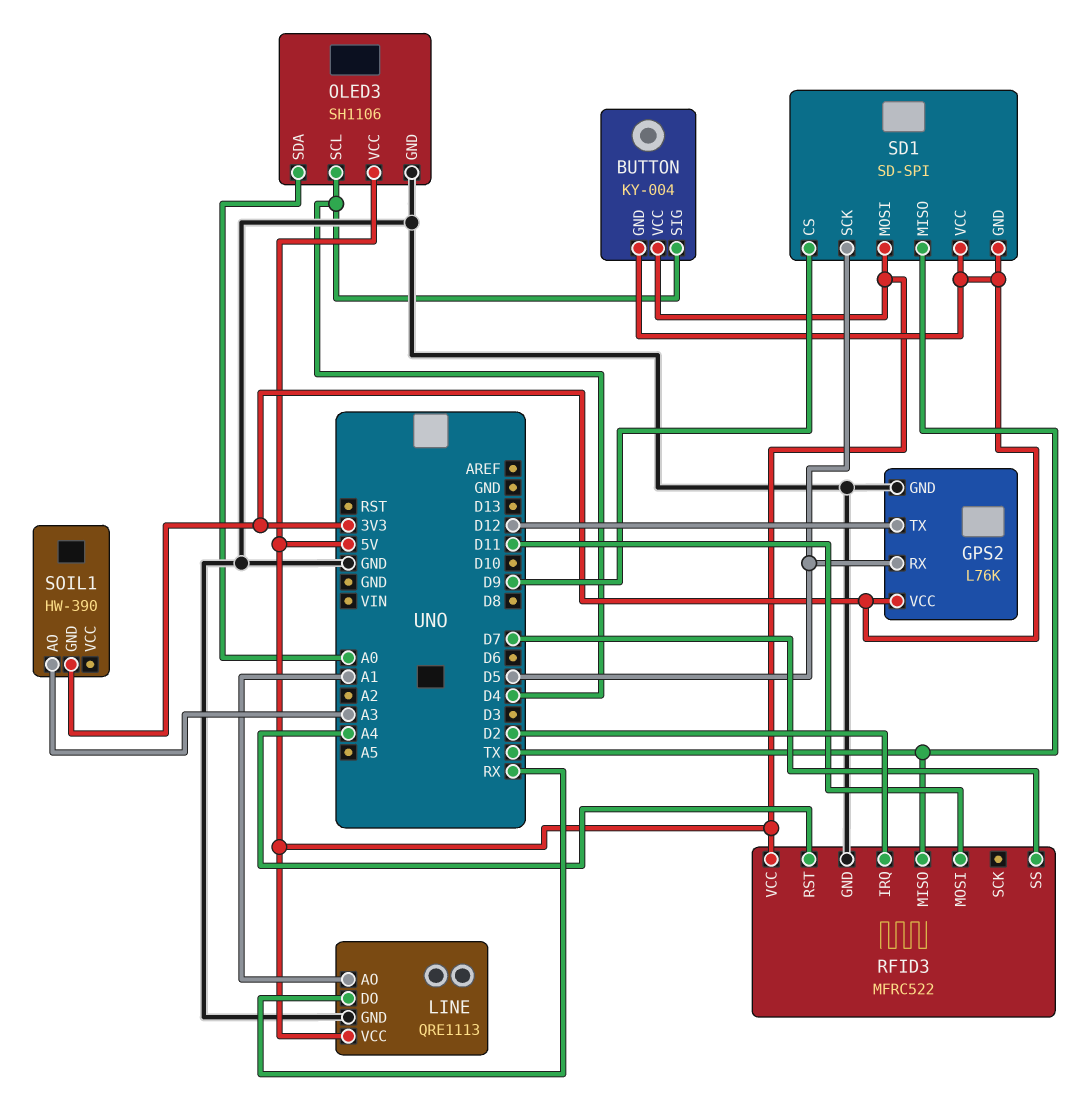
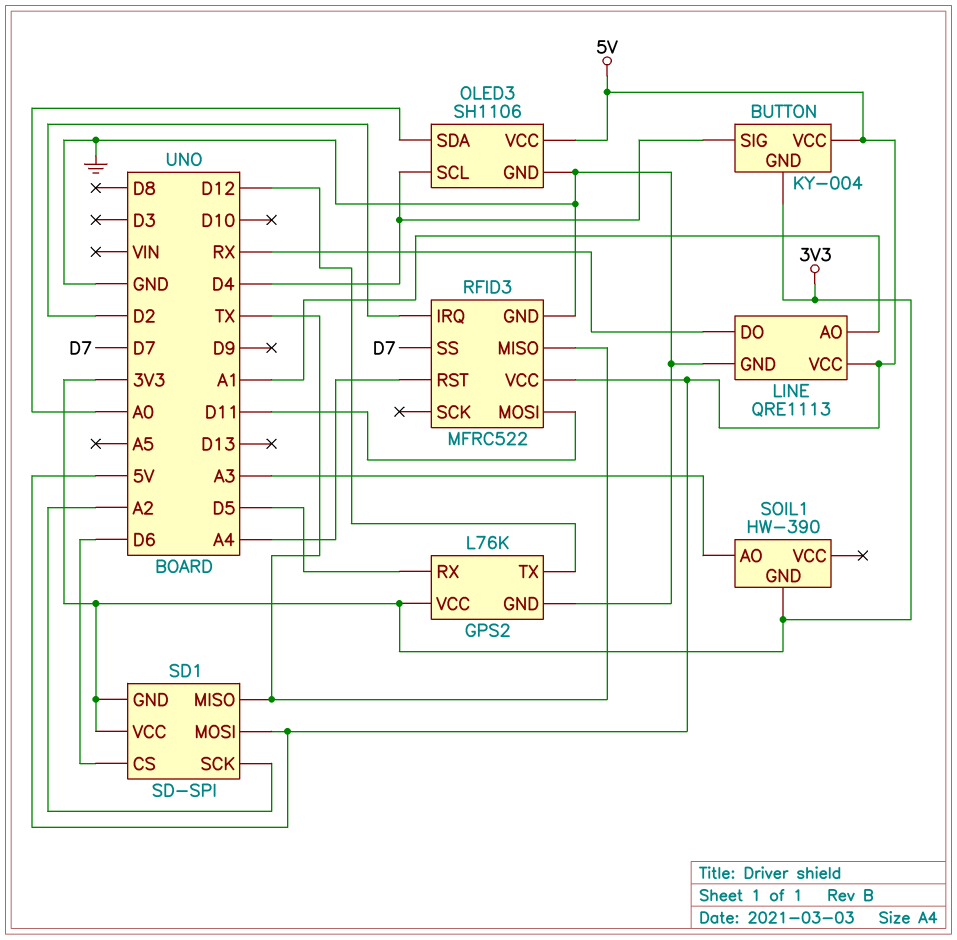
SD1 pin CS: D9 -> D6
SD1 pin SCK: D5 -> A2

